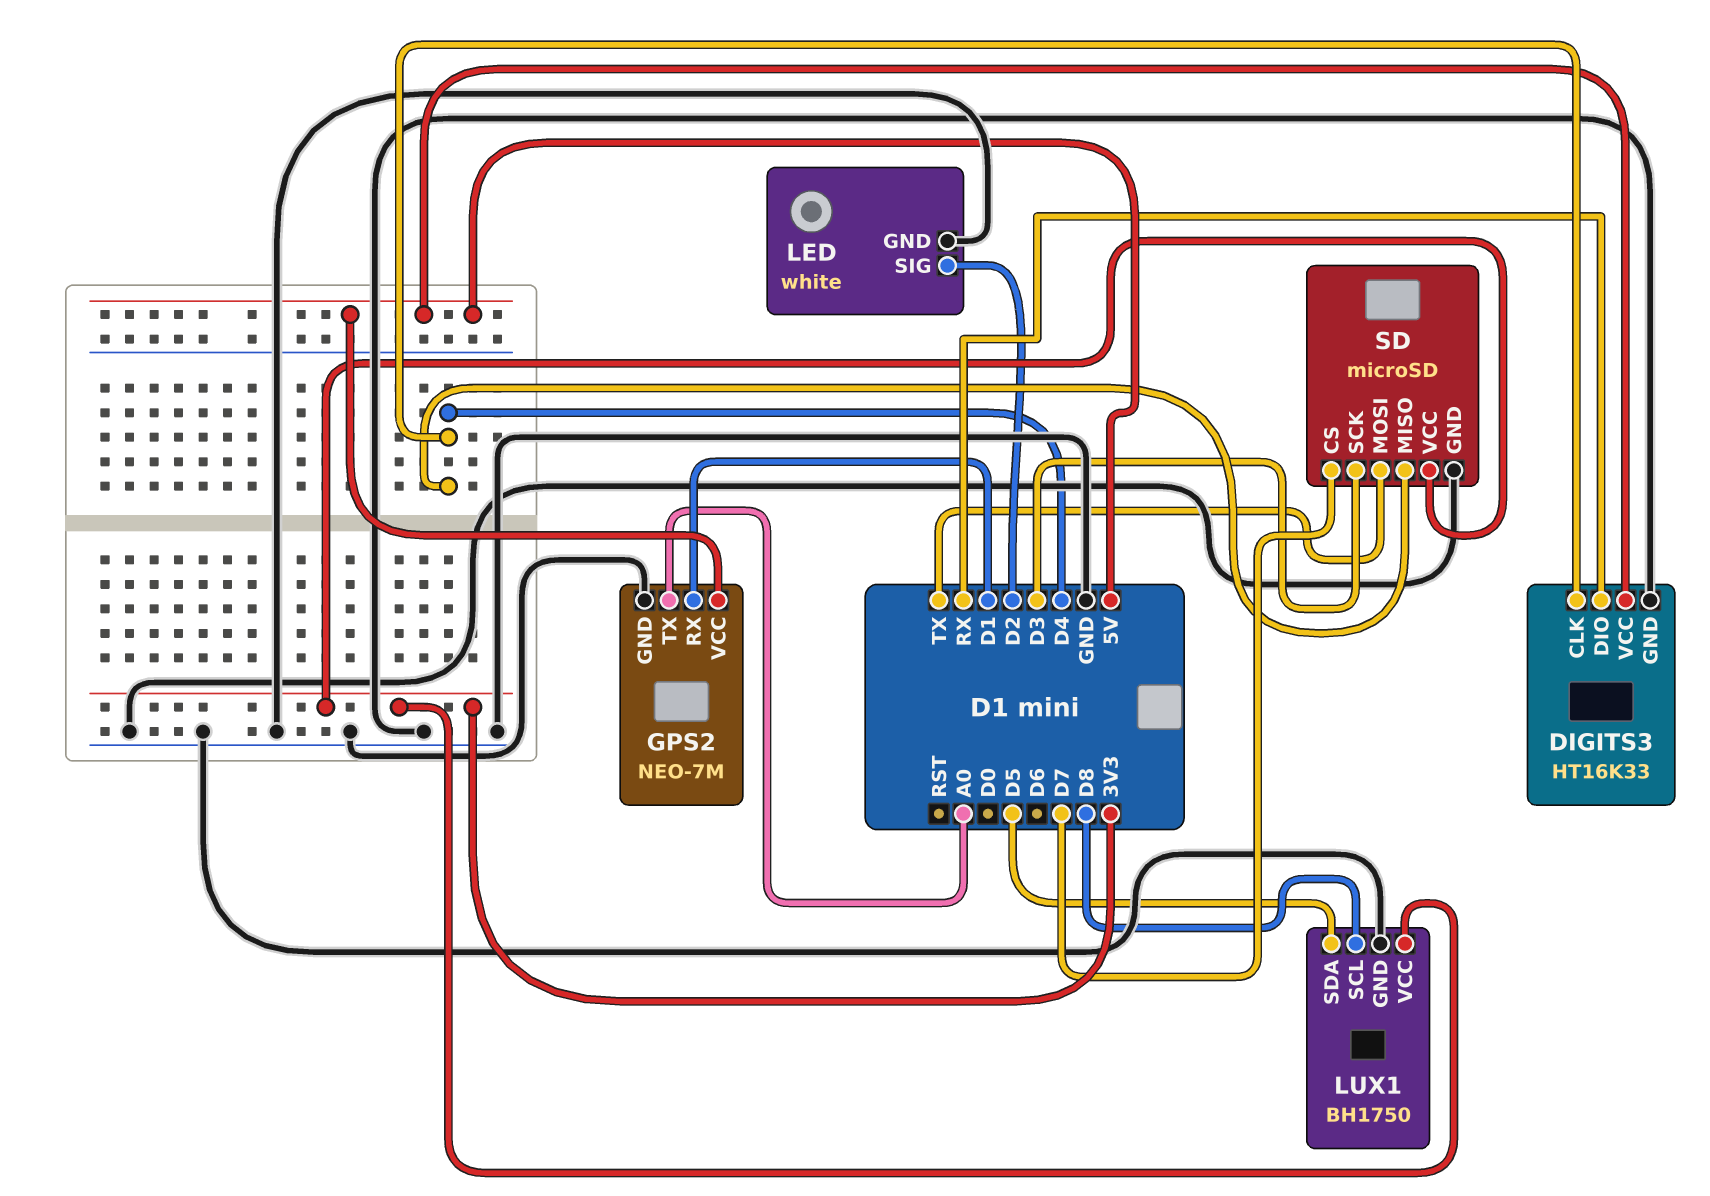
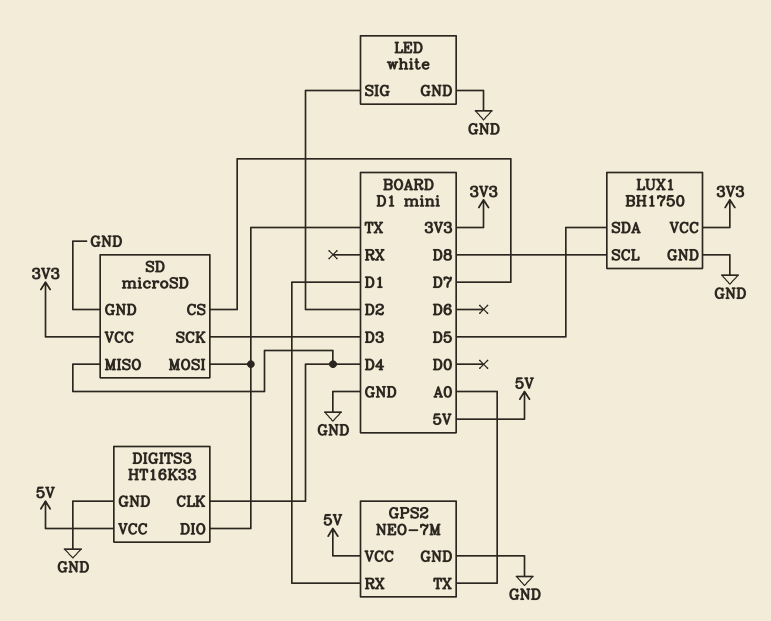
DIGITS3 pin DIO: RX -> TX

